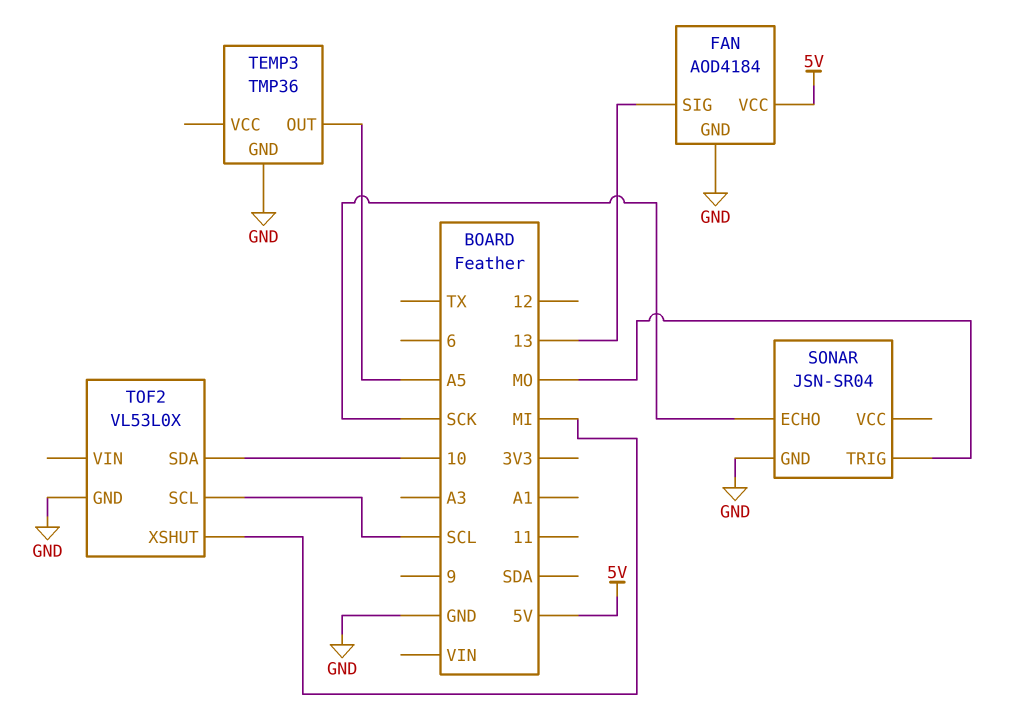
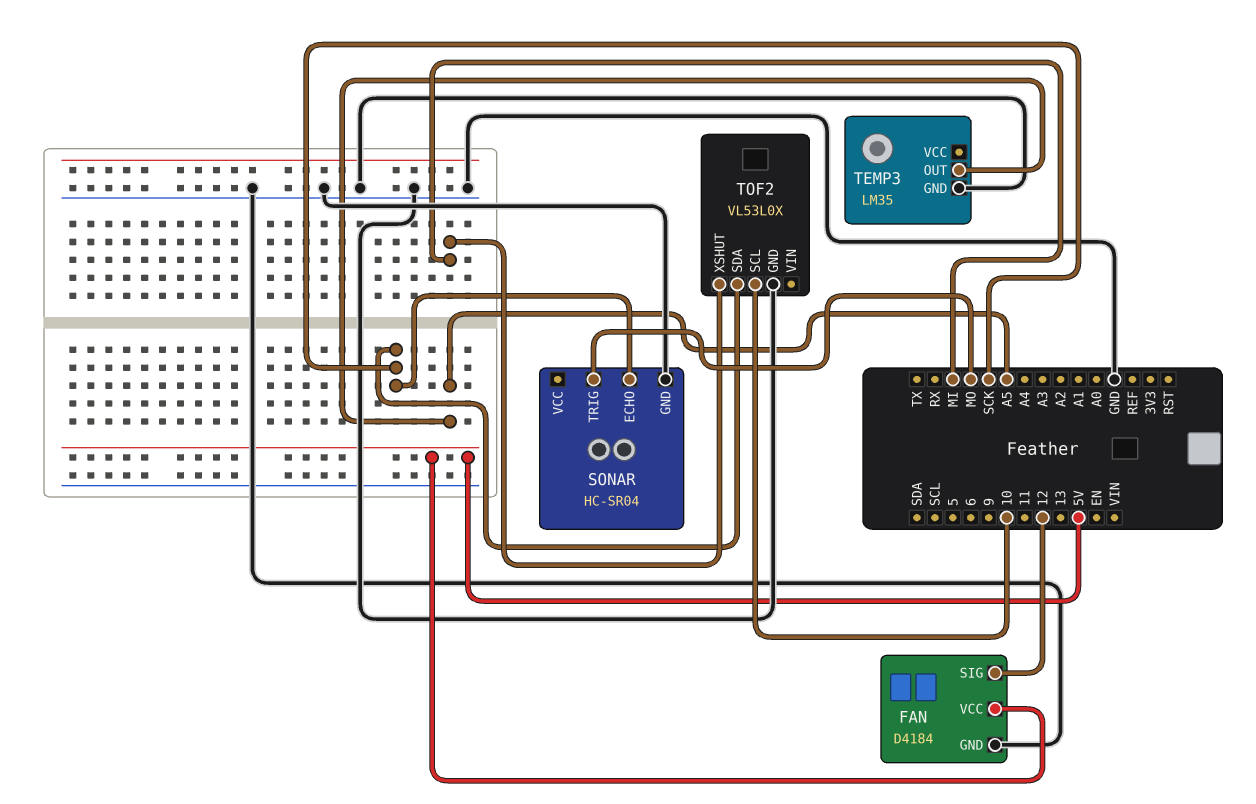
FAN: AOD4184 -> D4184
FAN pin SIG: 13 -> 12
SONAR: JSN-SR04 -> HC-SR04
TEMP3: TMP36 -> LM35
TOF2 pin SCL: SCL -> 10
TOF2 pin SDA: 10 -> SCK

